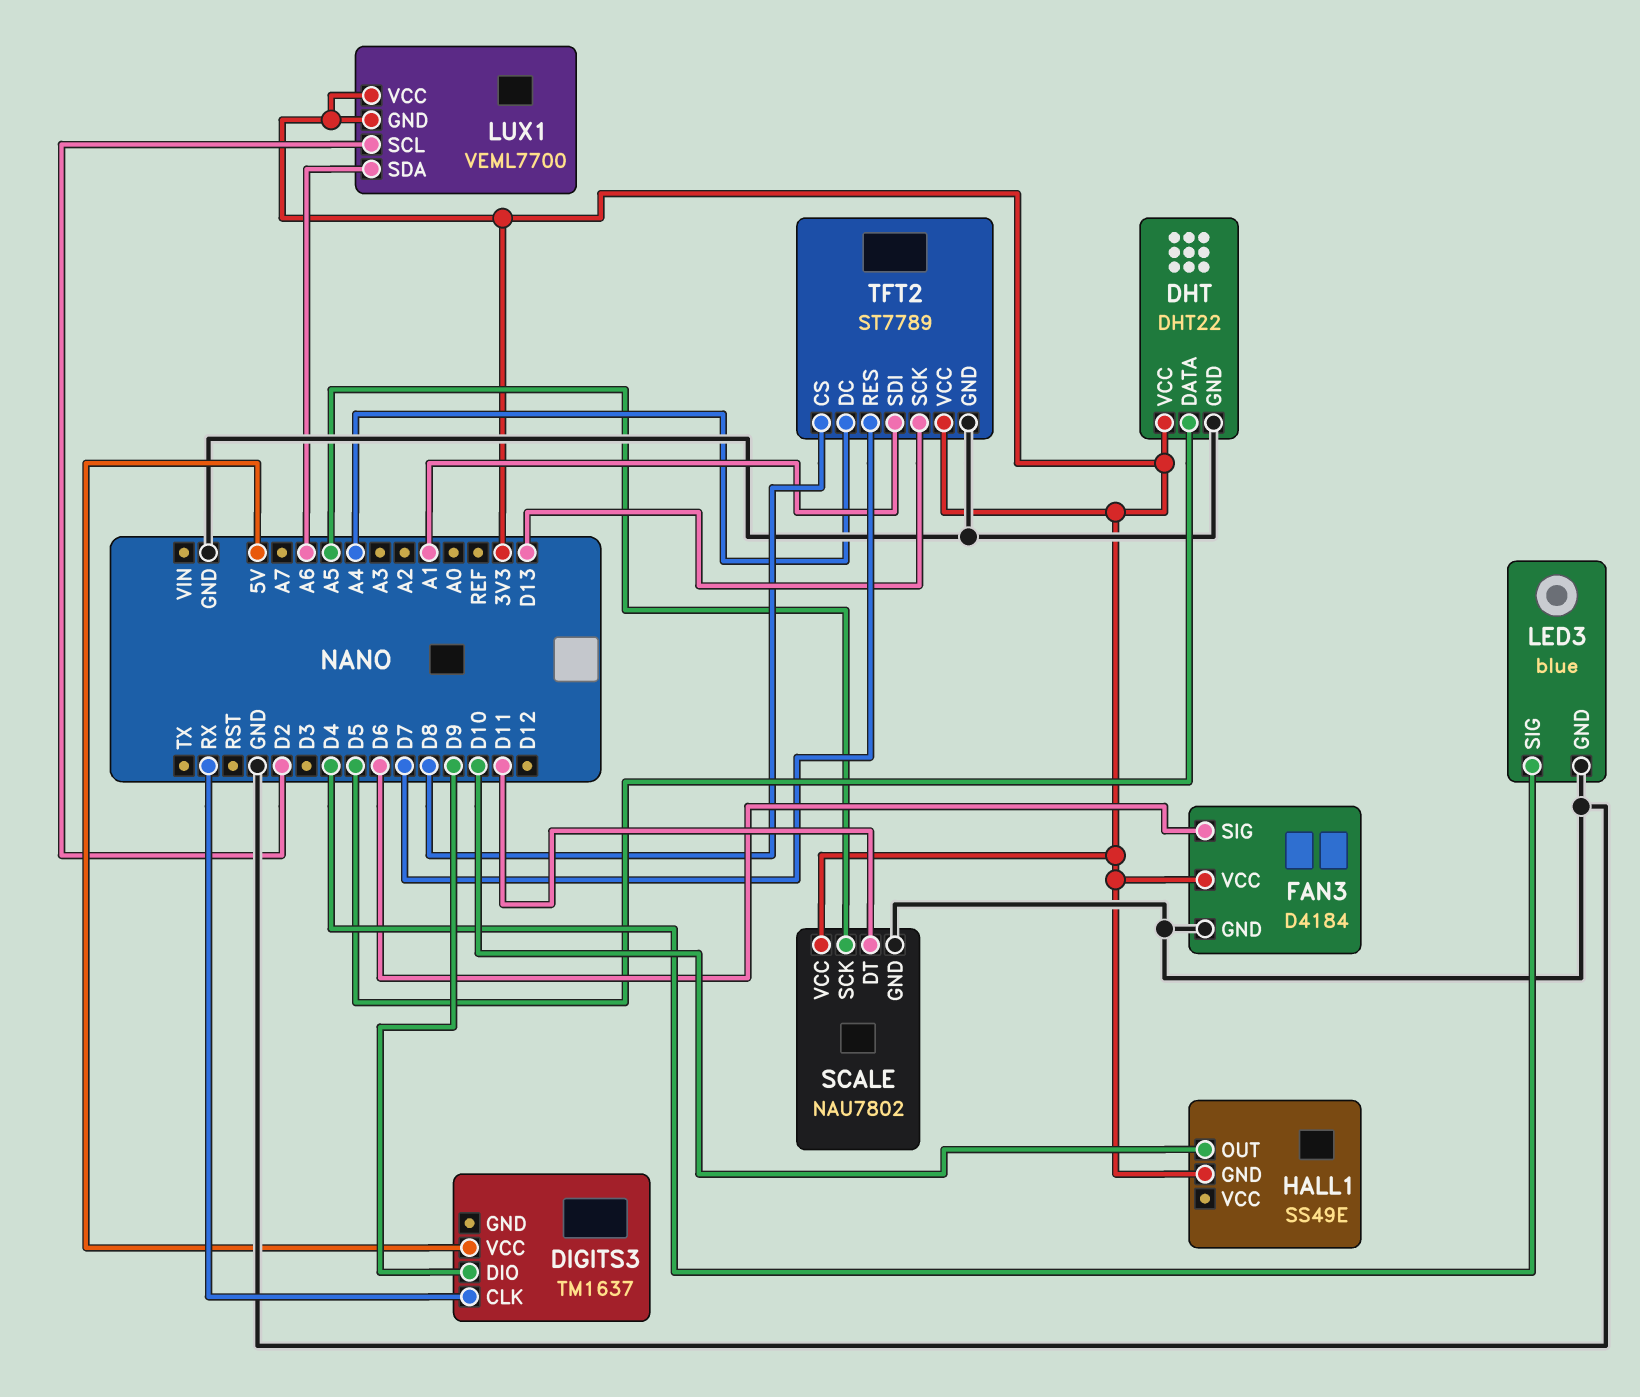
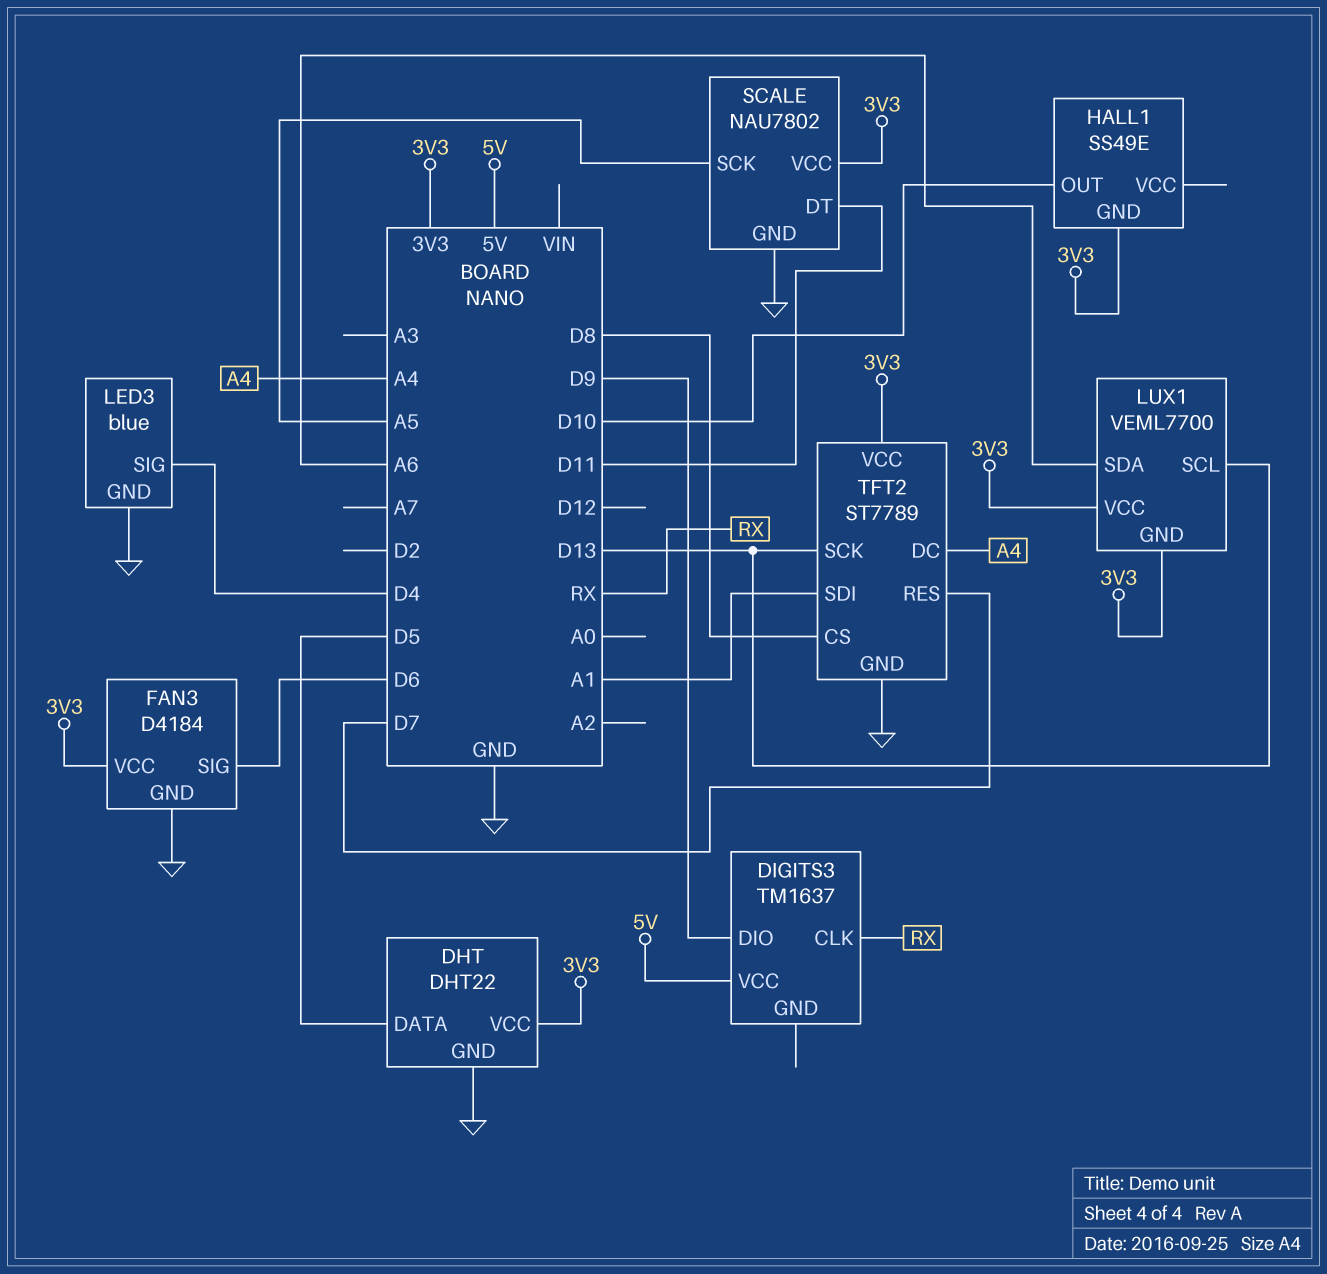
LUX1 pin SCL: D2 -> D13

